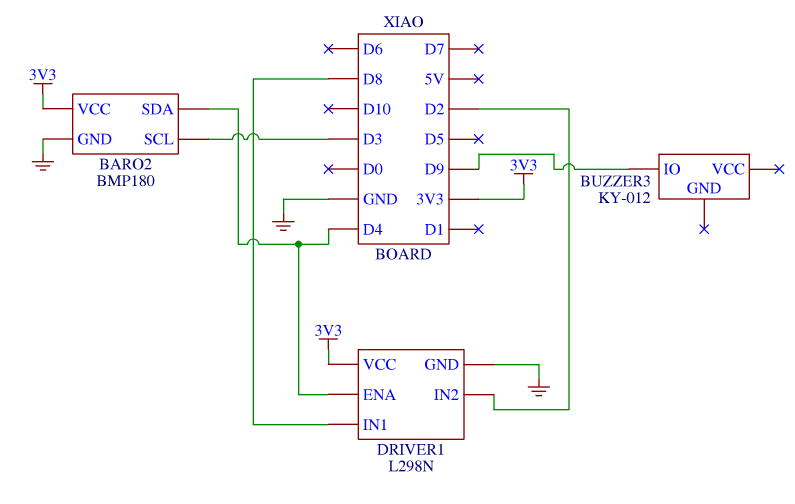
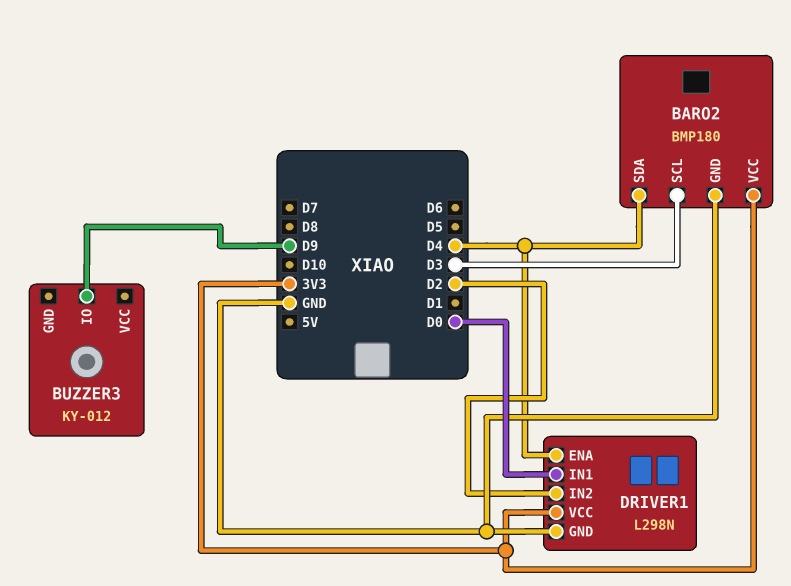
DRIVER1 pin IN1: D8 -> D0

